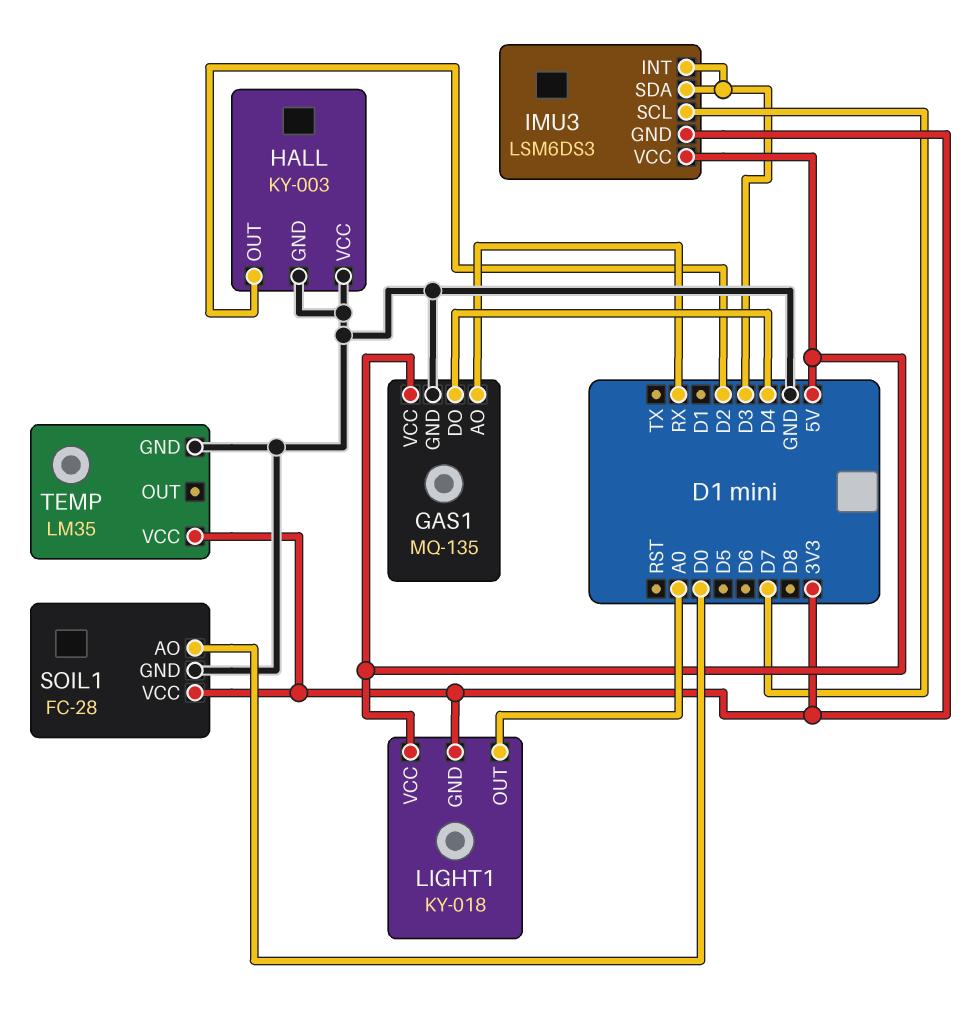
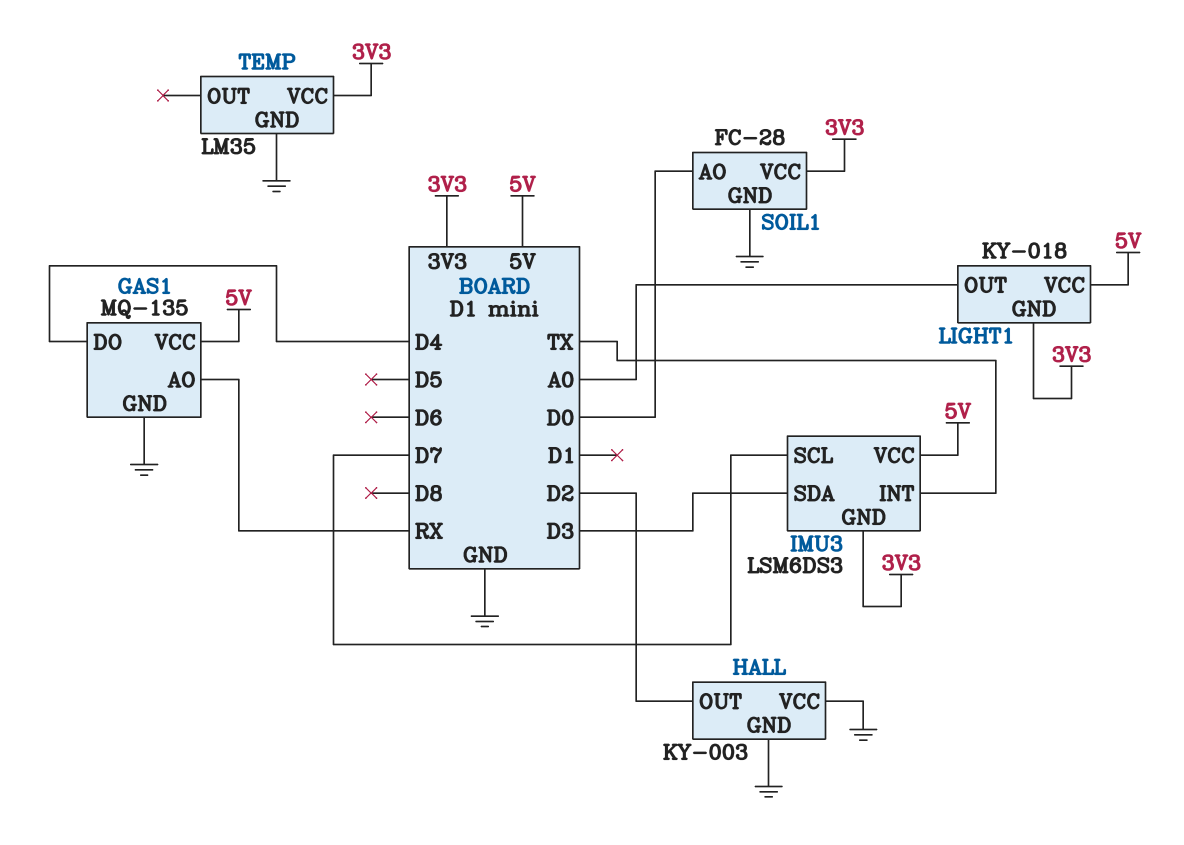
IMU3 pin INT: D3 -> TX

